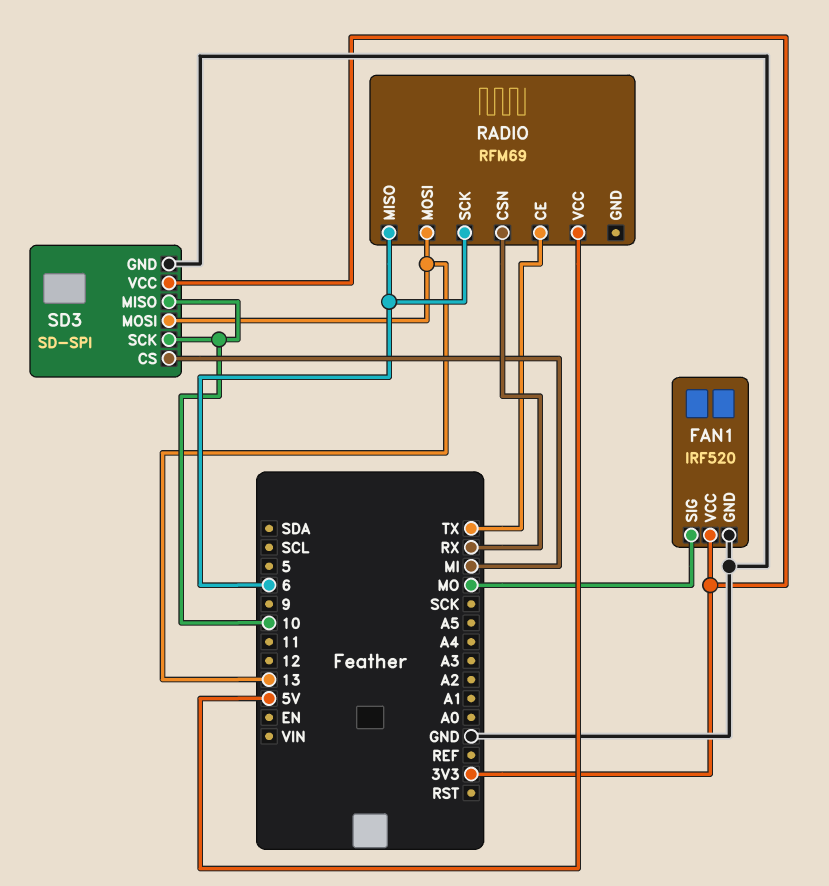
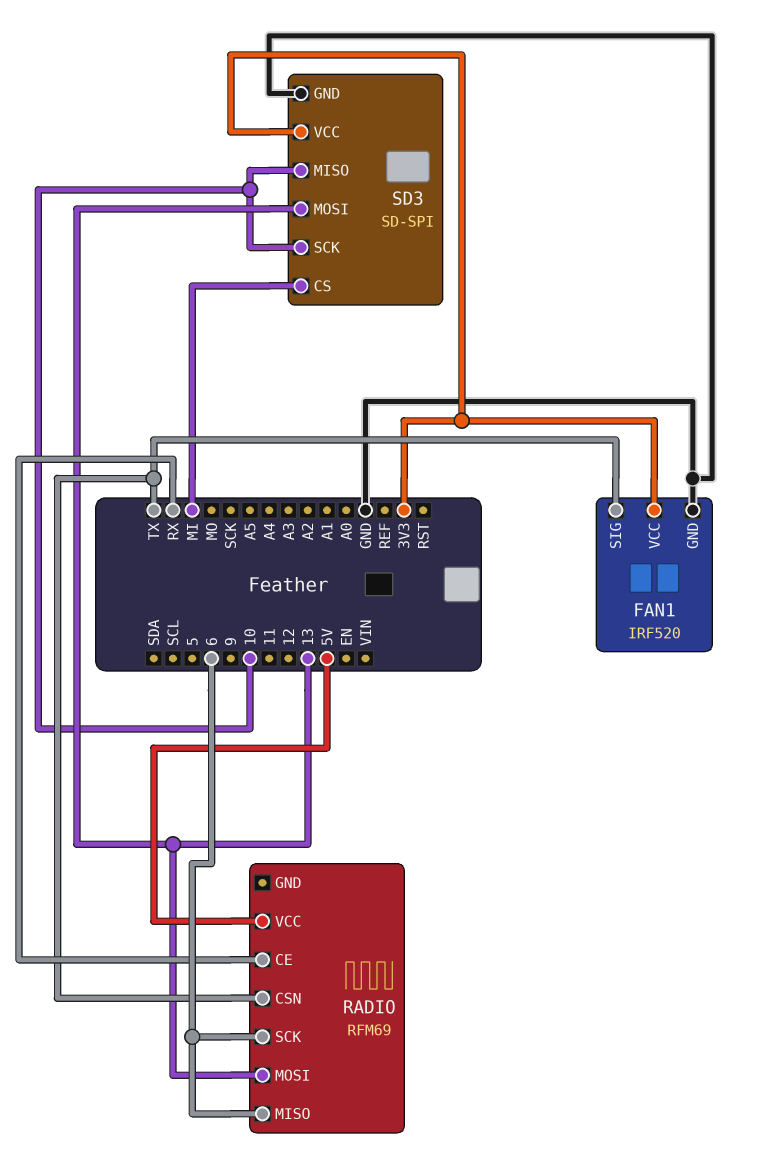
FAN1 pin SIG: MO -> TX
RADIO pin CE: TX -> RX
RADIO pin CSN: RX -> TX

